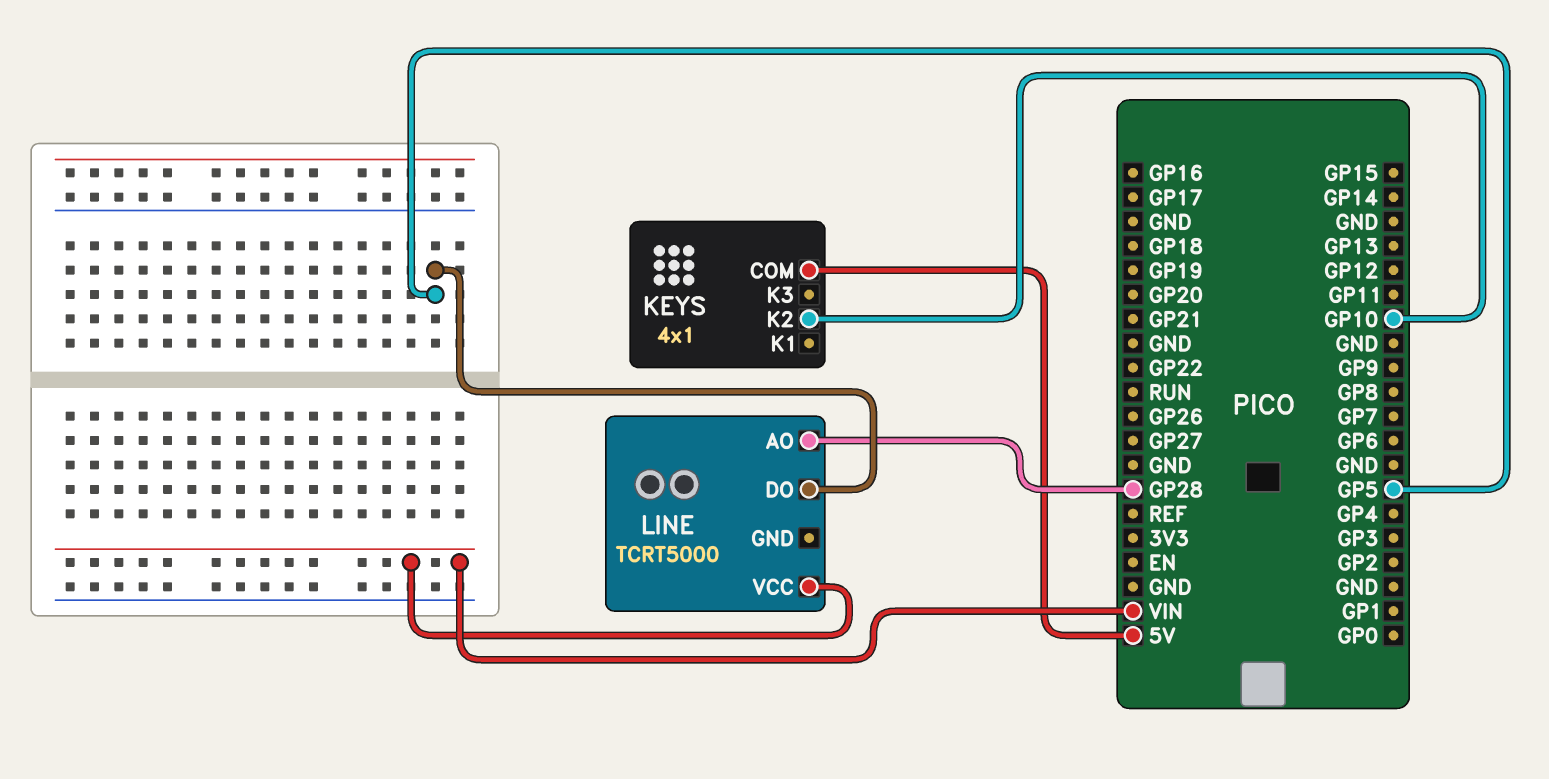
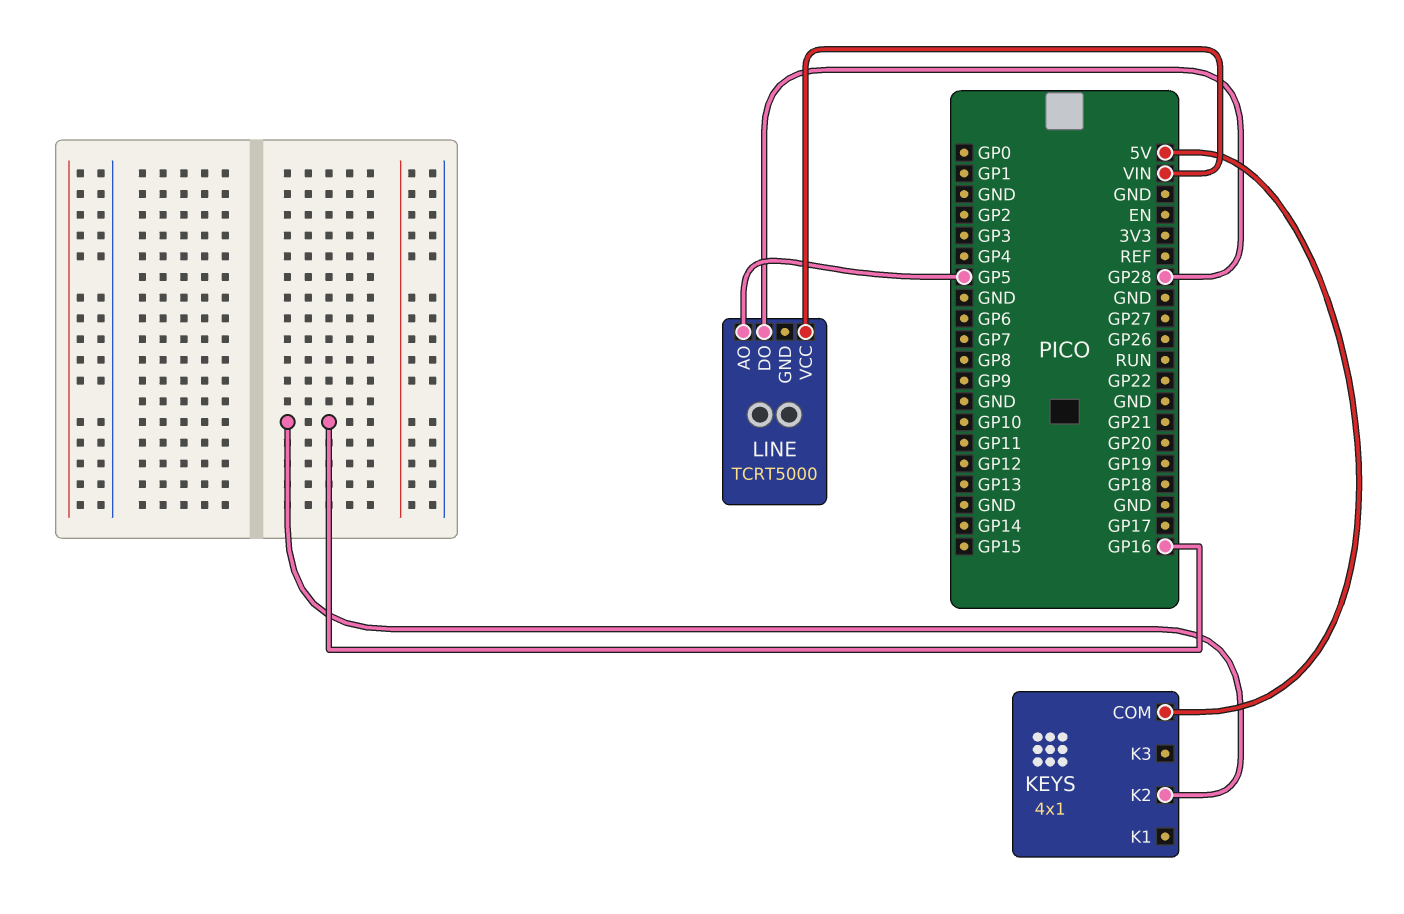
KEYS pin K2: GP10 -> GP16
LINE pin AO: GP28 -> GP5
LINE pin DO: GP5 -> GP28

